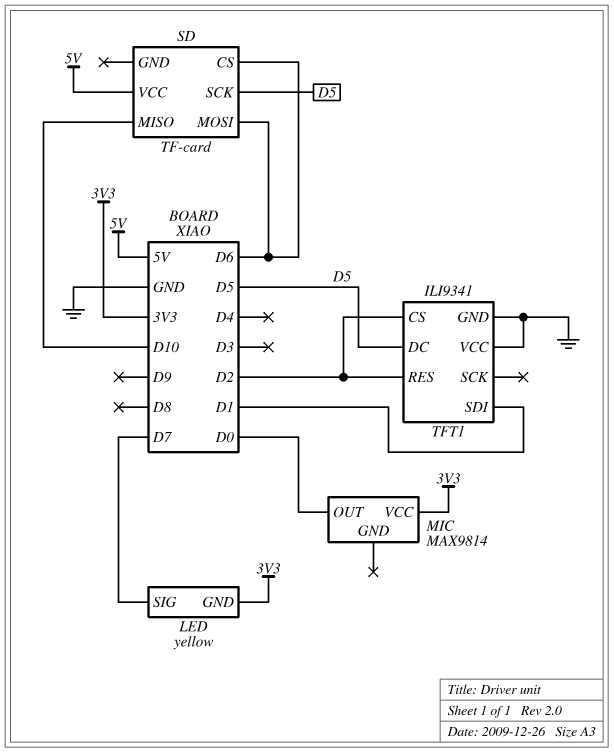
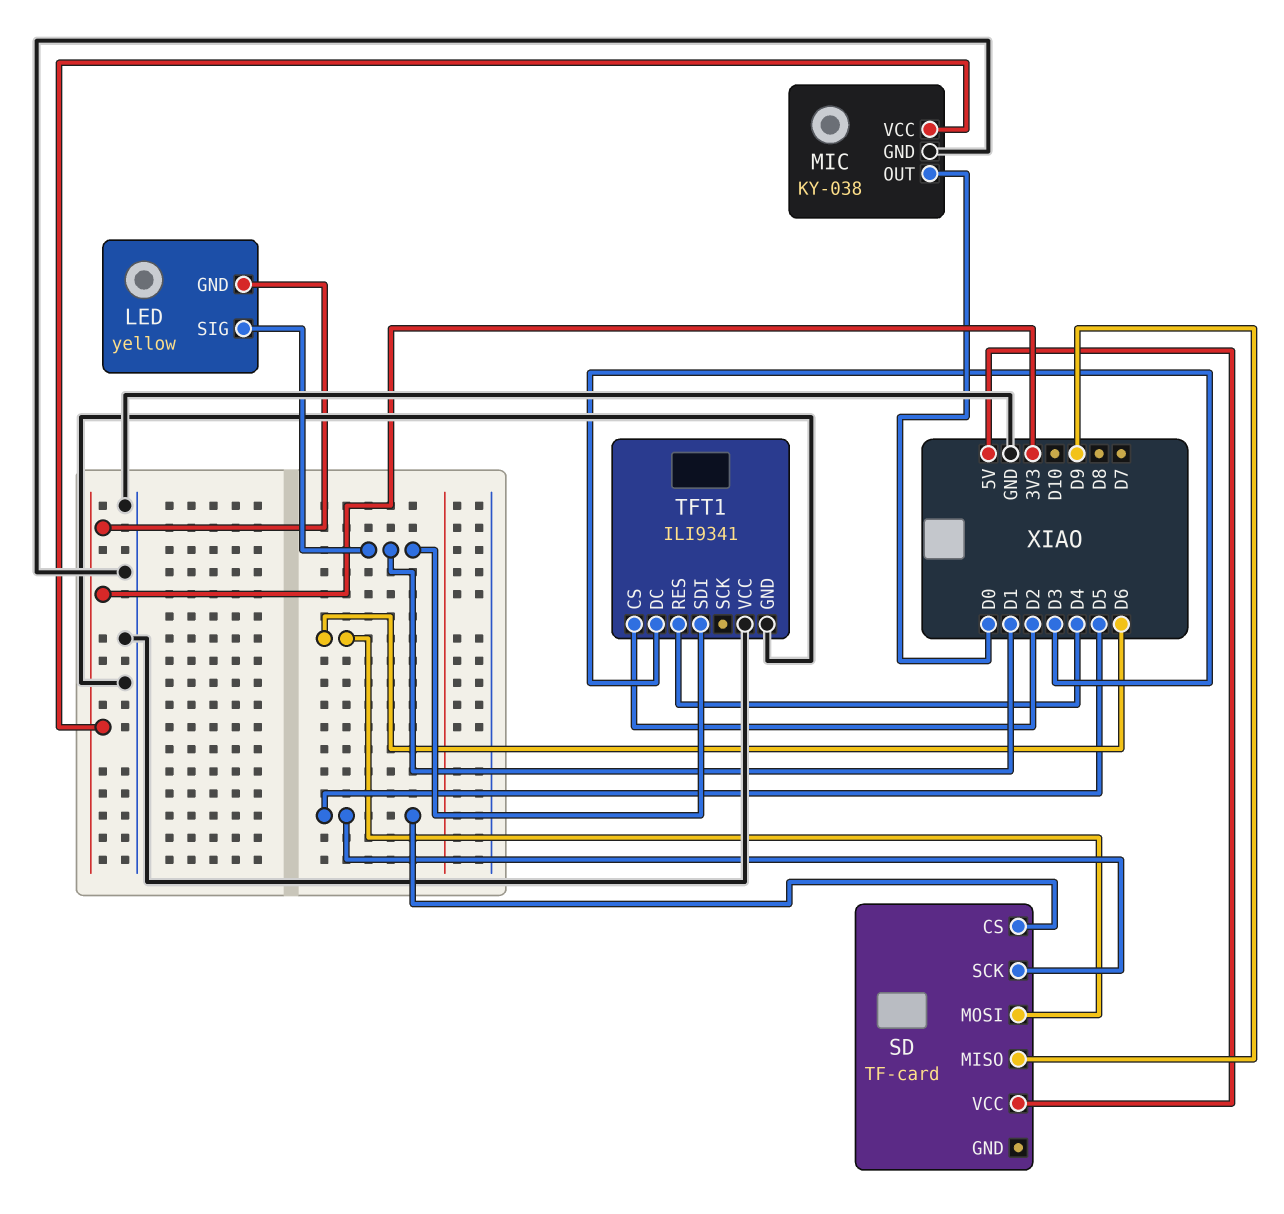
LED pin SIG: D7 -> D1
MIC: MAX9814 -> KY-038
MIC pin GND: none -> GND
SD pin CS: D6 -> D5
SD pin MISO: D10 -> D9
TFT1 pin DC: D5 -> D3
TFT1 pin RES: D2 -> D4

